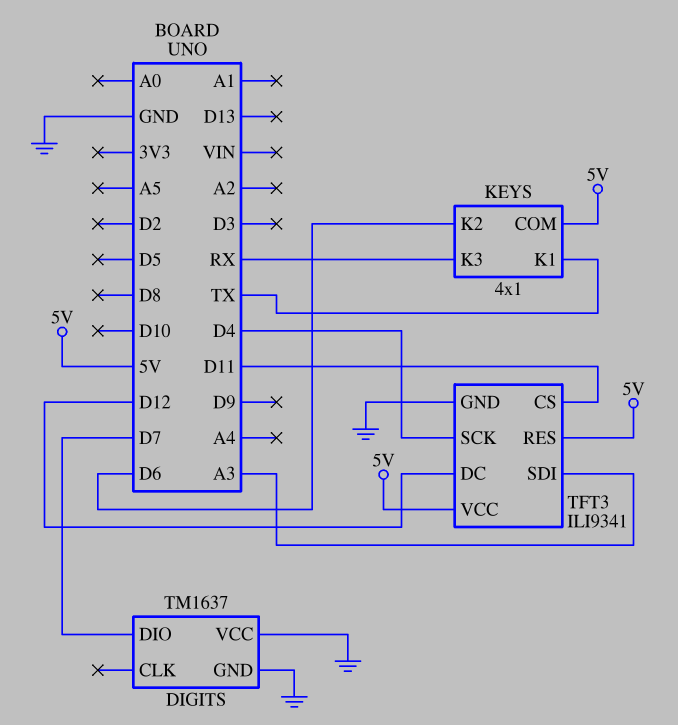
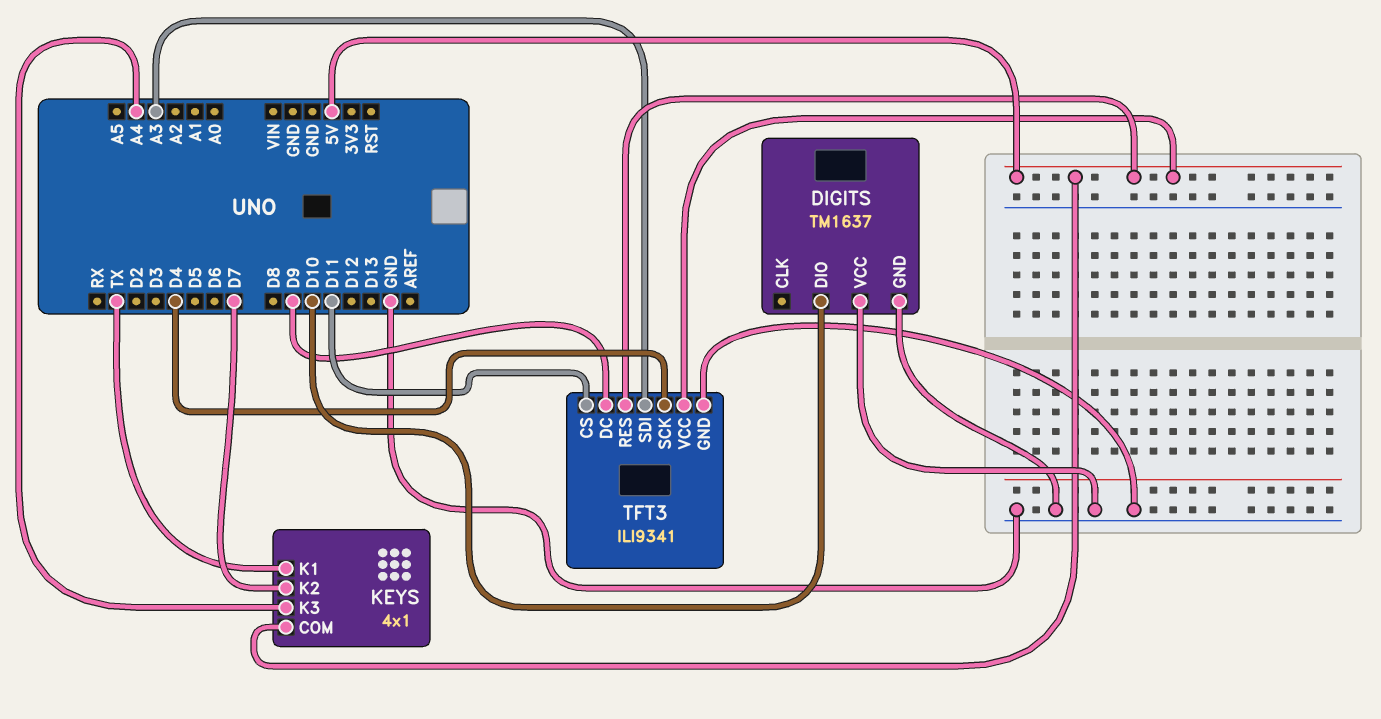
DIGITS pin DIO: D7 -> D10
KEYS pin K2: D6 -> D7
KEYS pin K3: RX -> A4
TFT3 pin DC: D12 -> D9

